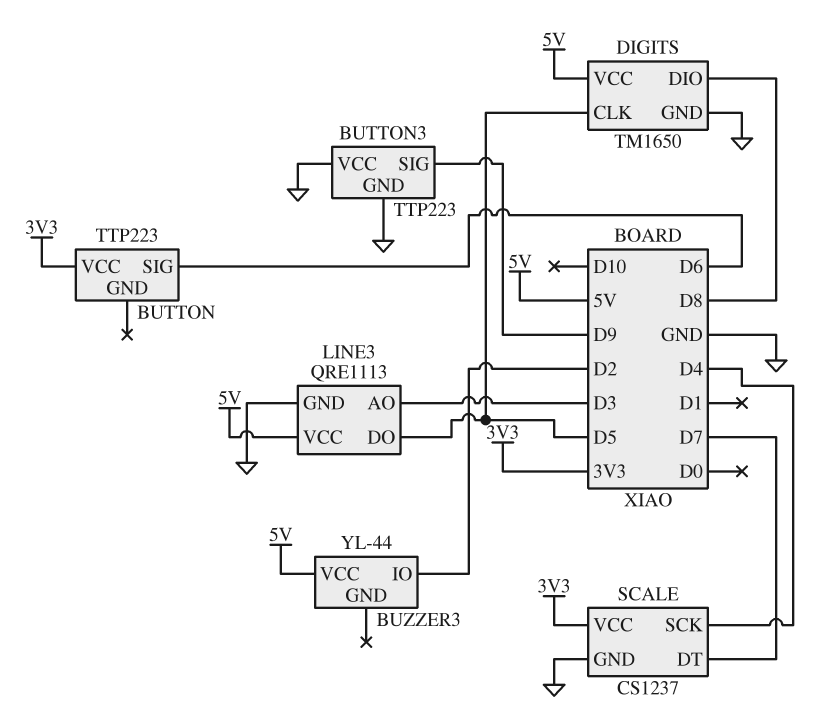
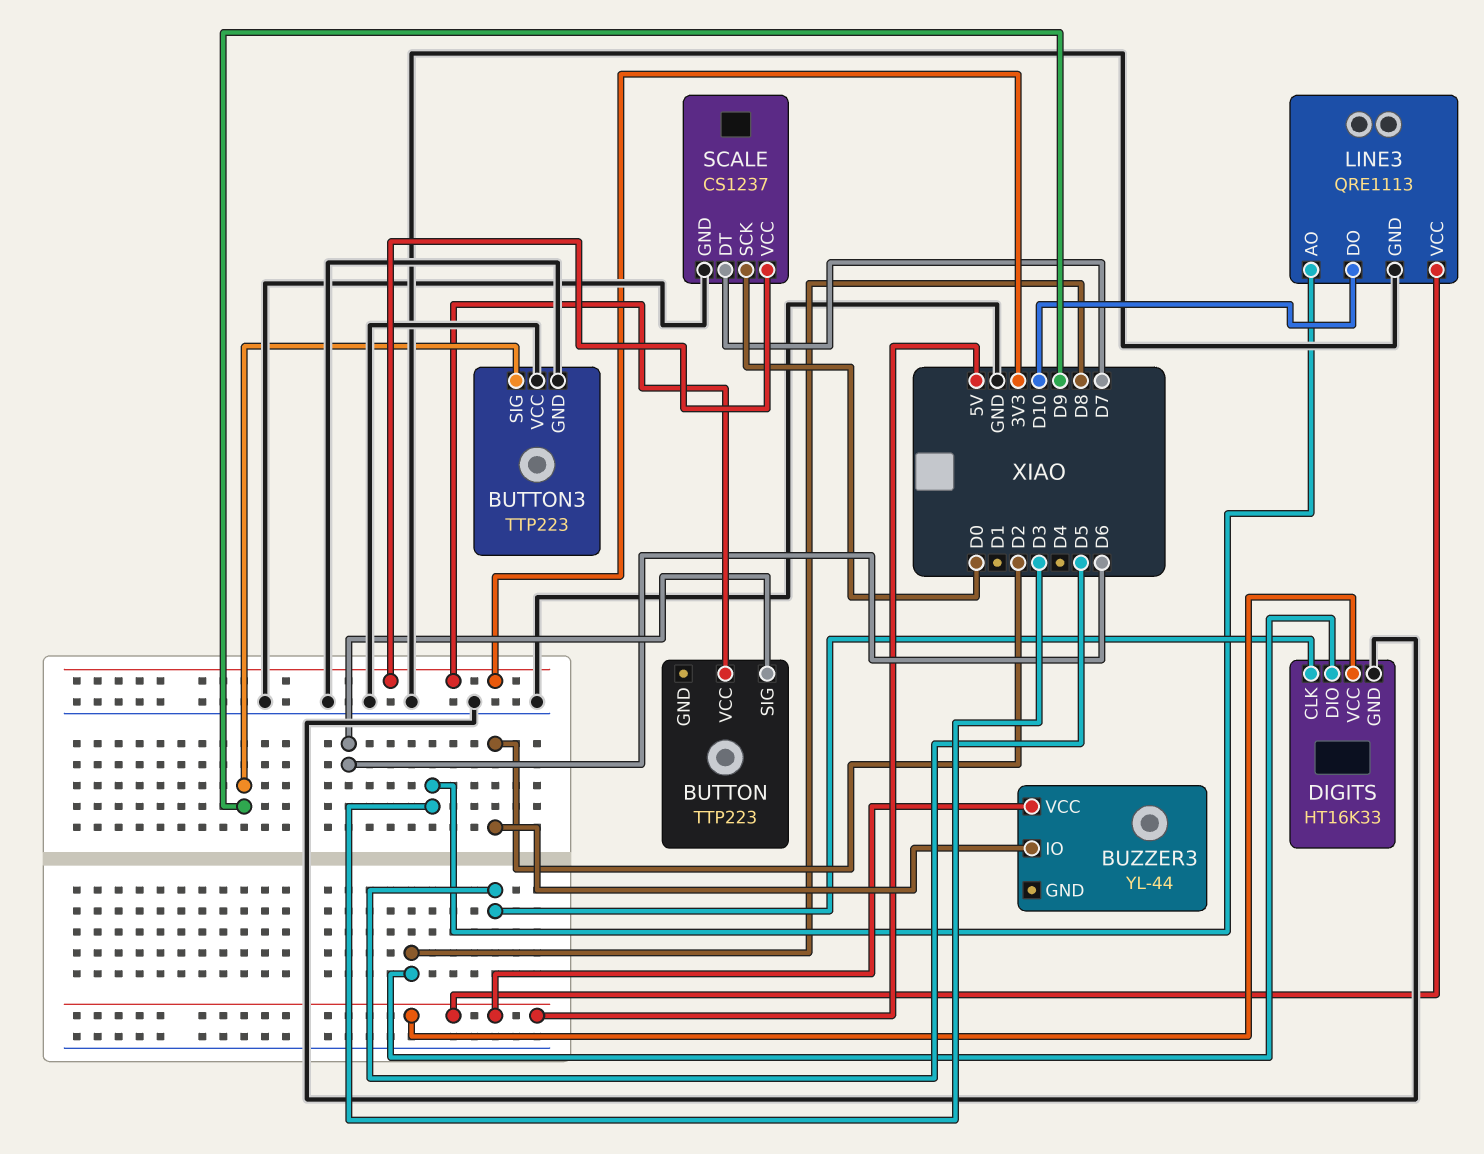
DIGITS: TM1650 -> HT16K33
LINE3 pin DO: D5 -> D10
SCALE pin SCK: D4 -> D0

